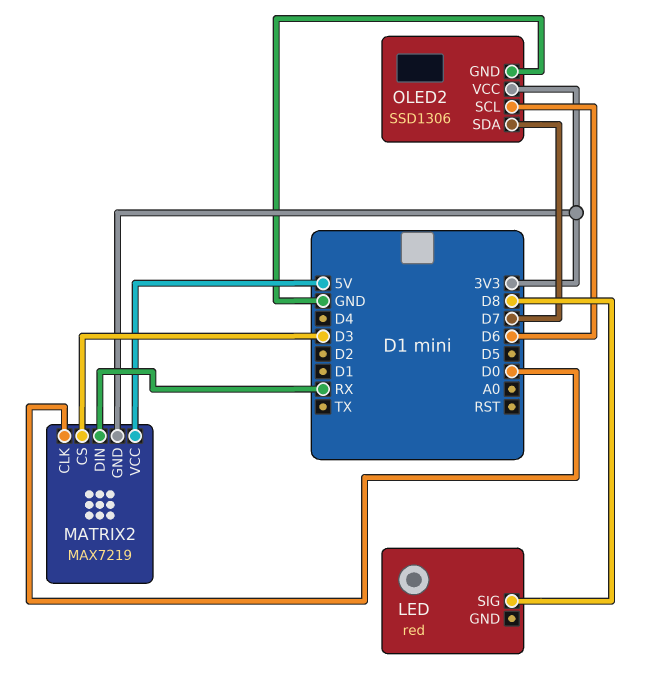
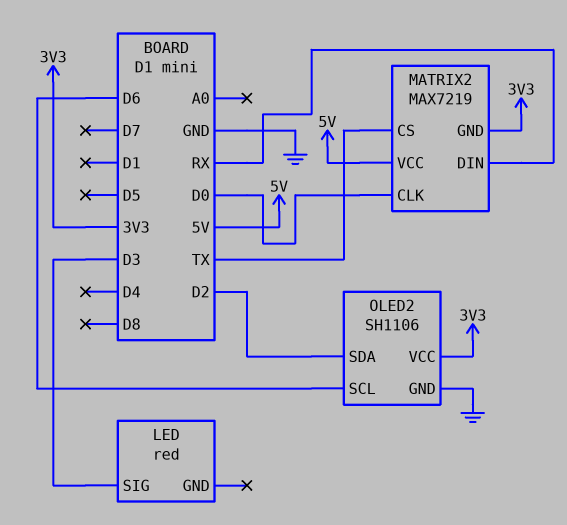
LED pin SIG: D8 -> D3
MATRIX2 pin CS: D3 -> TX
OLED2: SSD1306 -> SH1106
OLED2 pin SDA: D7 -> D2

